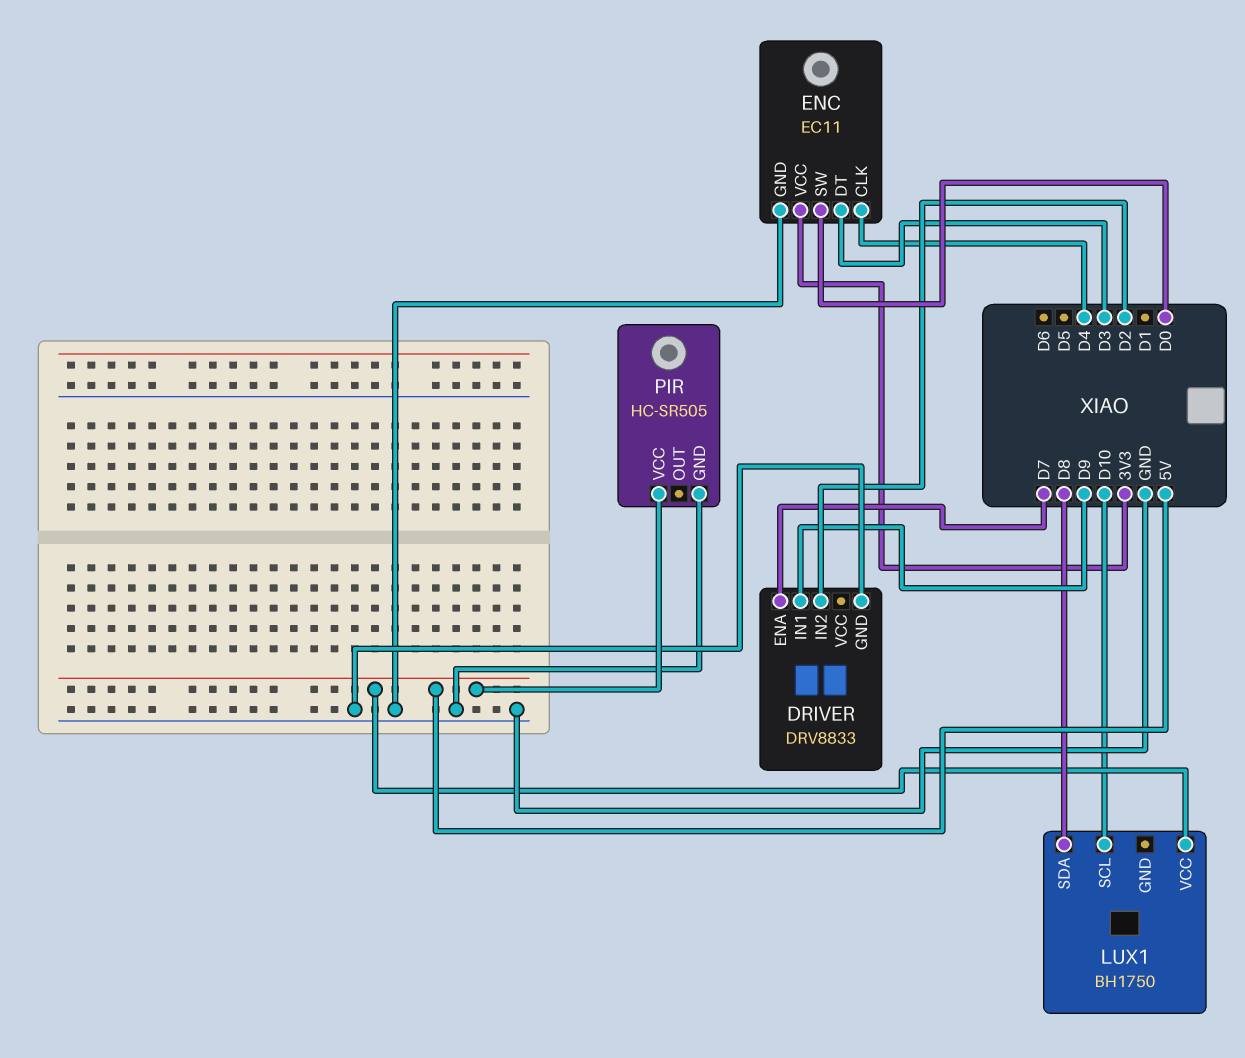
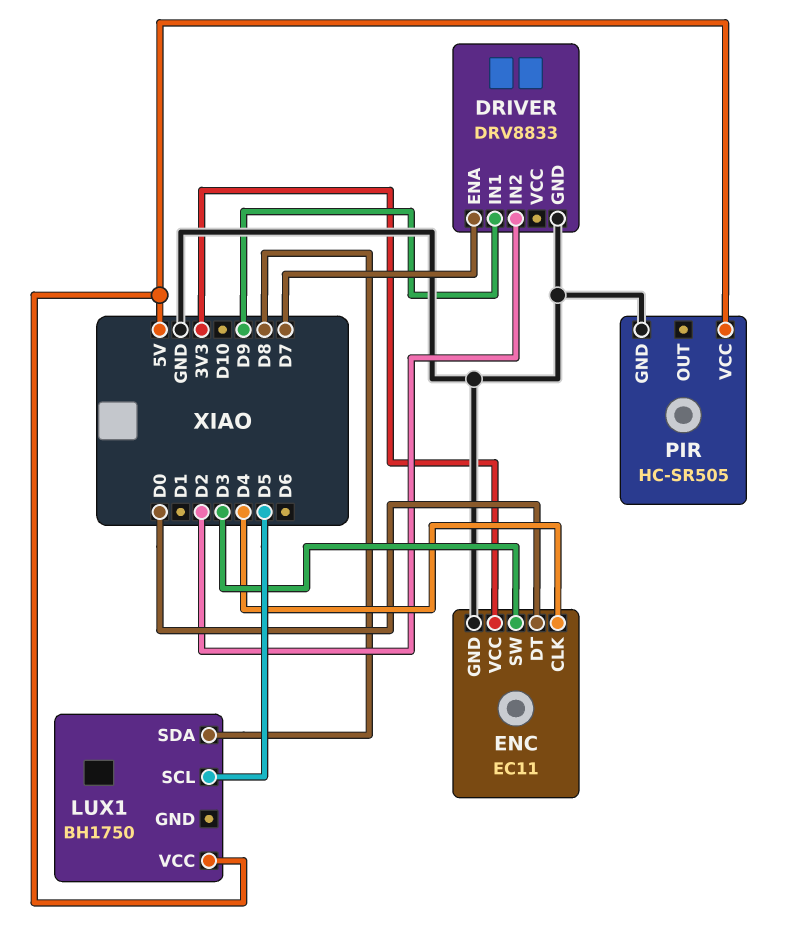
ENC pin DT: D3 -> D0
ENC pin SW: D0 -> D3
LUX1 pin SCL: D10 -> D5

